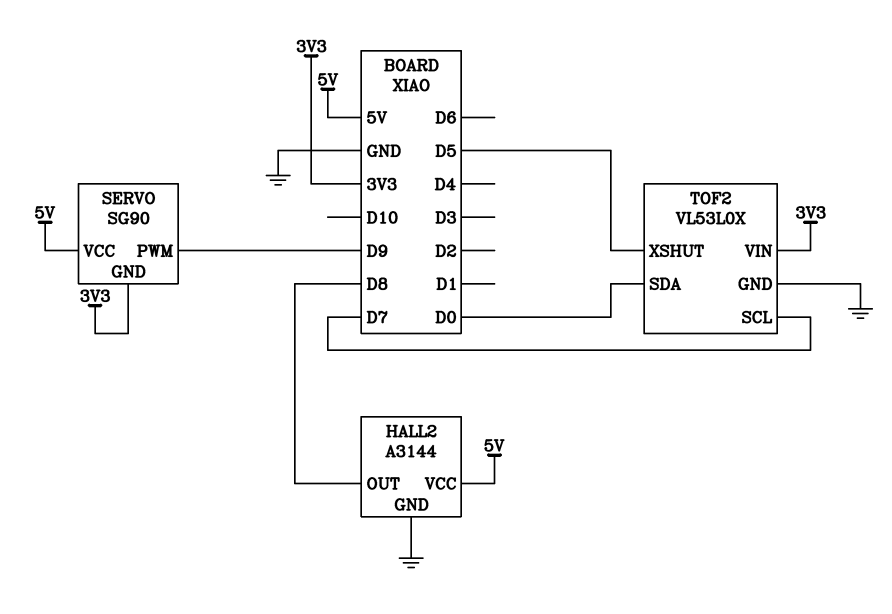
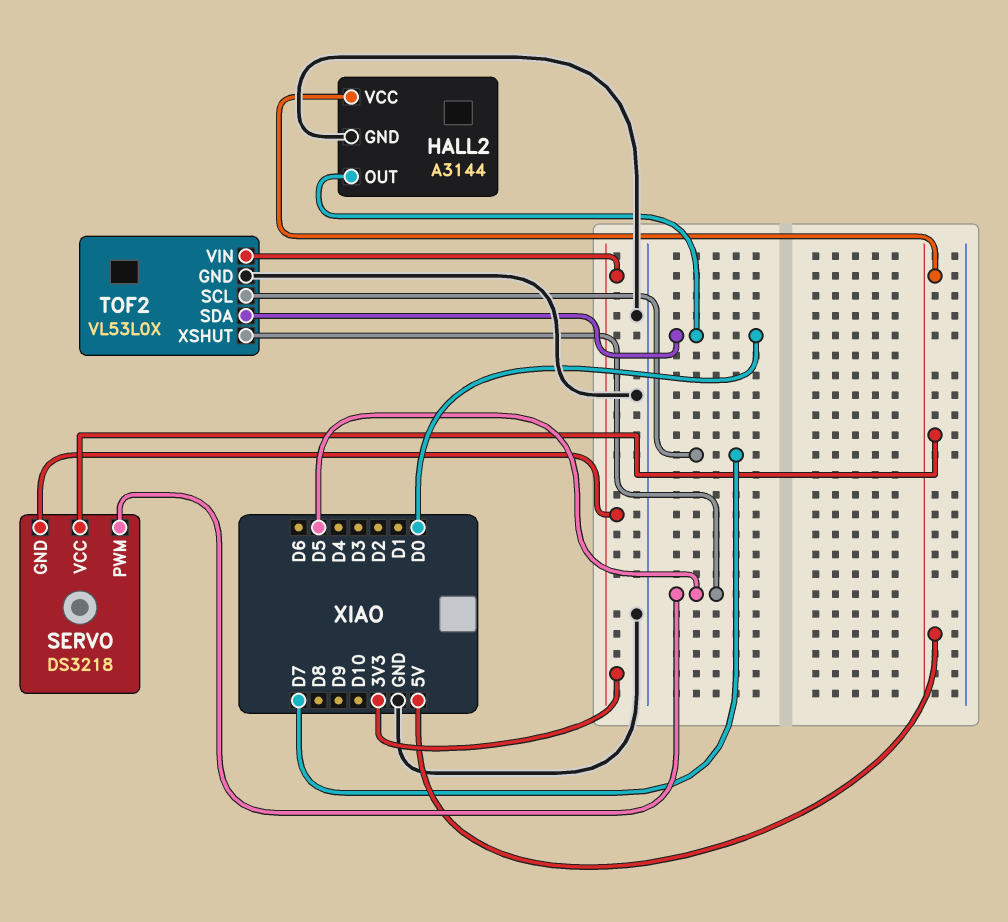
HALL2 pin OUT: D8 -> D0
SERVO: SG90 -> DS3218
SERVO pin PWM: D9 -> D5

